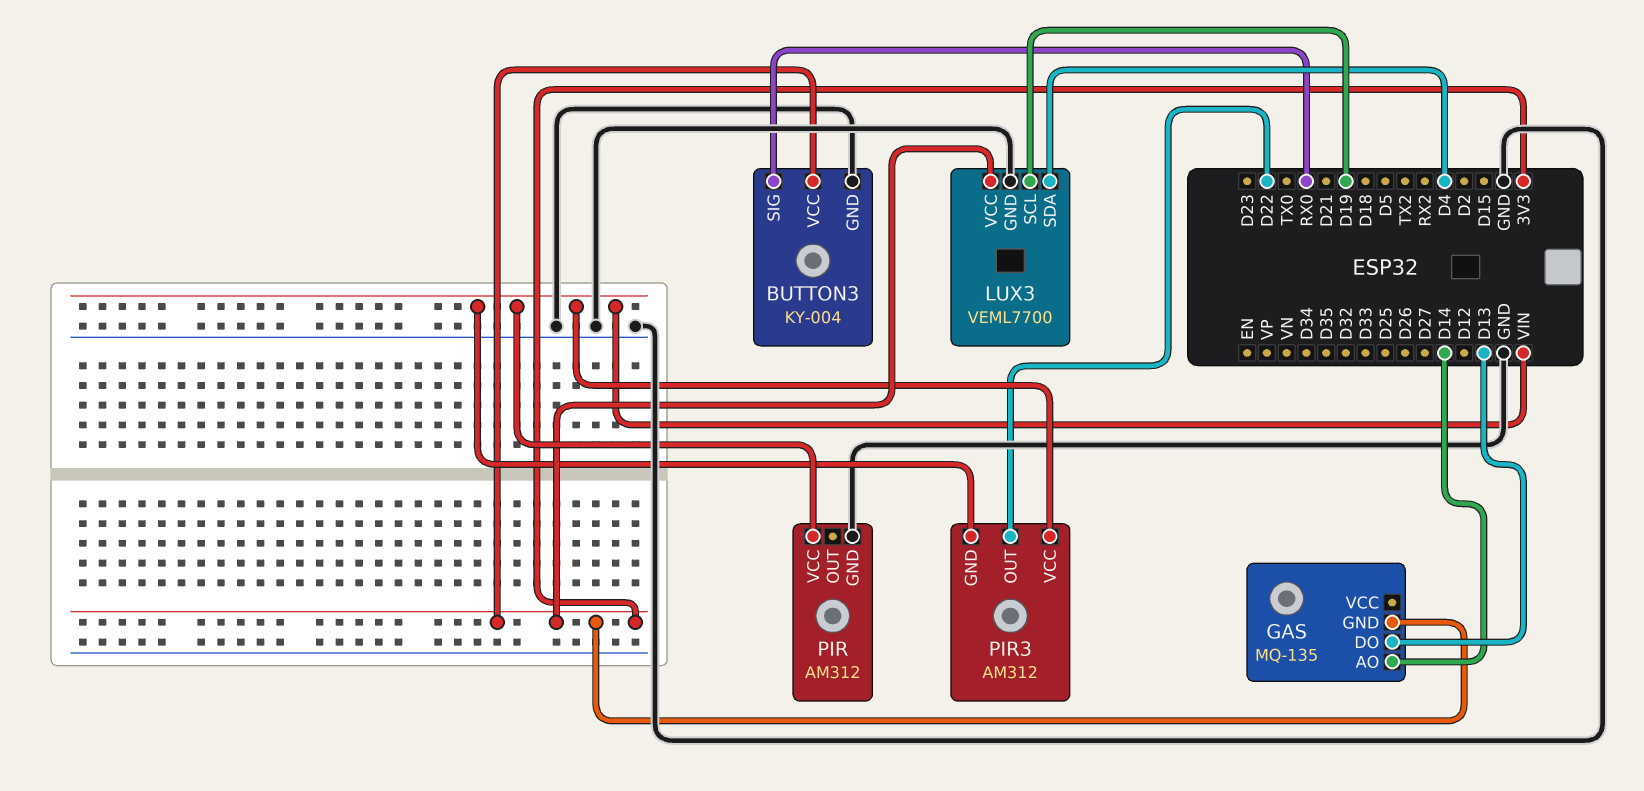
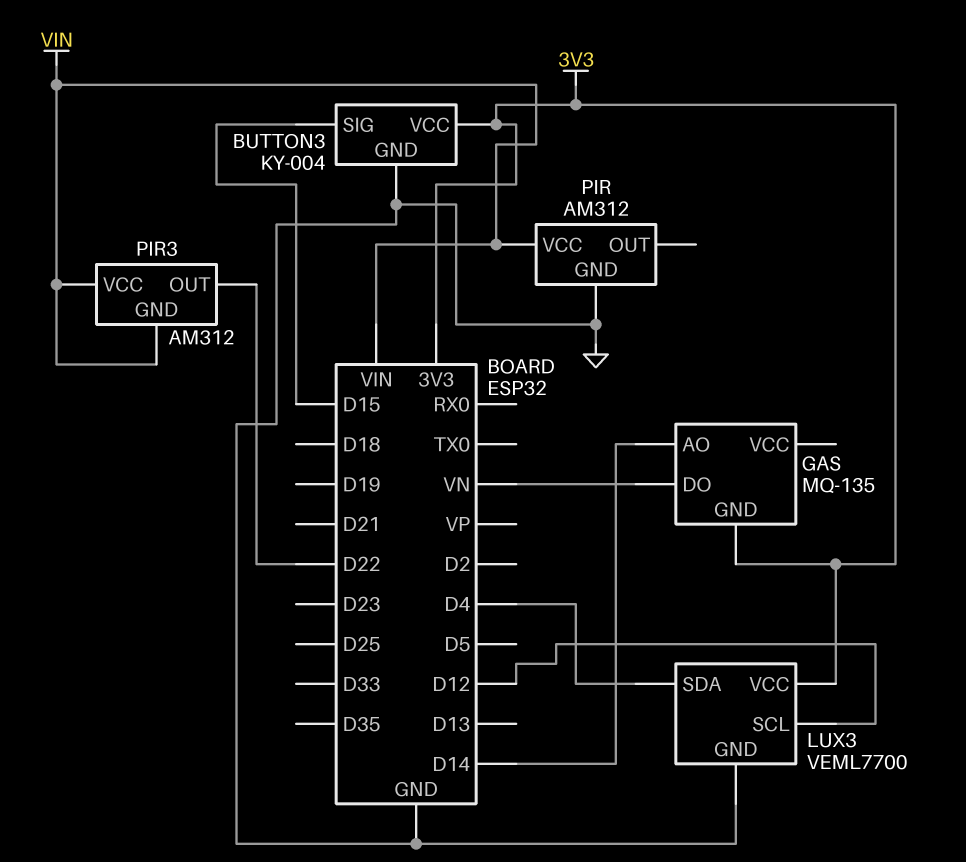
BUTTON3 pin SIG: RX0 -> D15
GAS pin DO: D13 -> VN
LUX3 pin SCL: D19 -> D12

